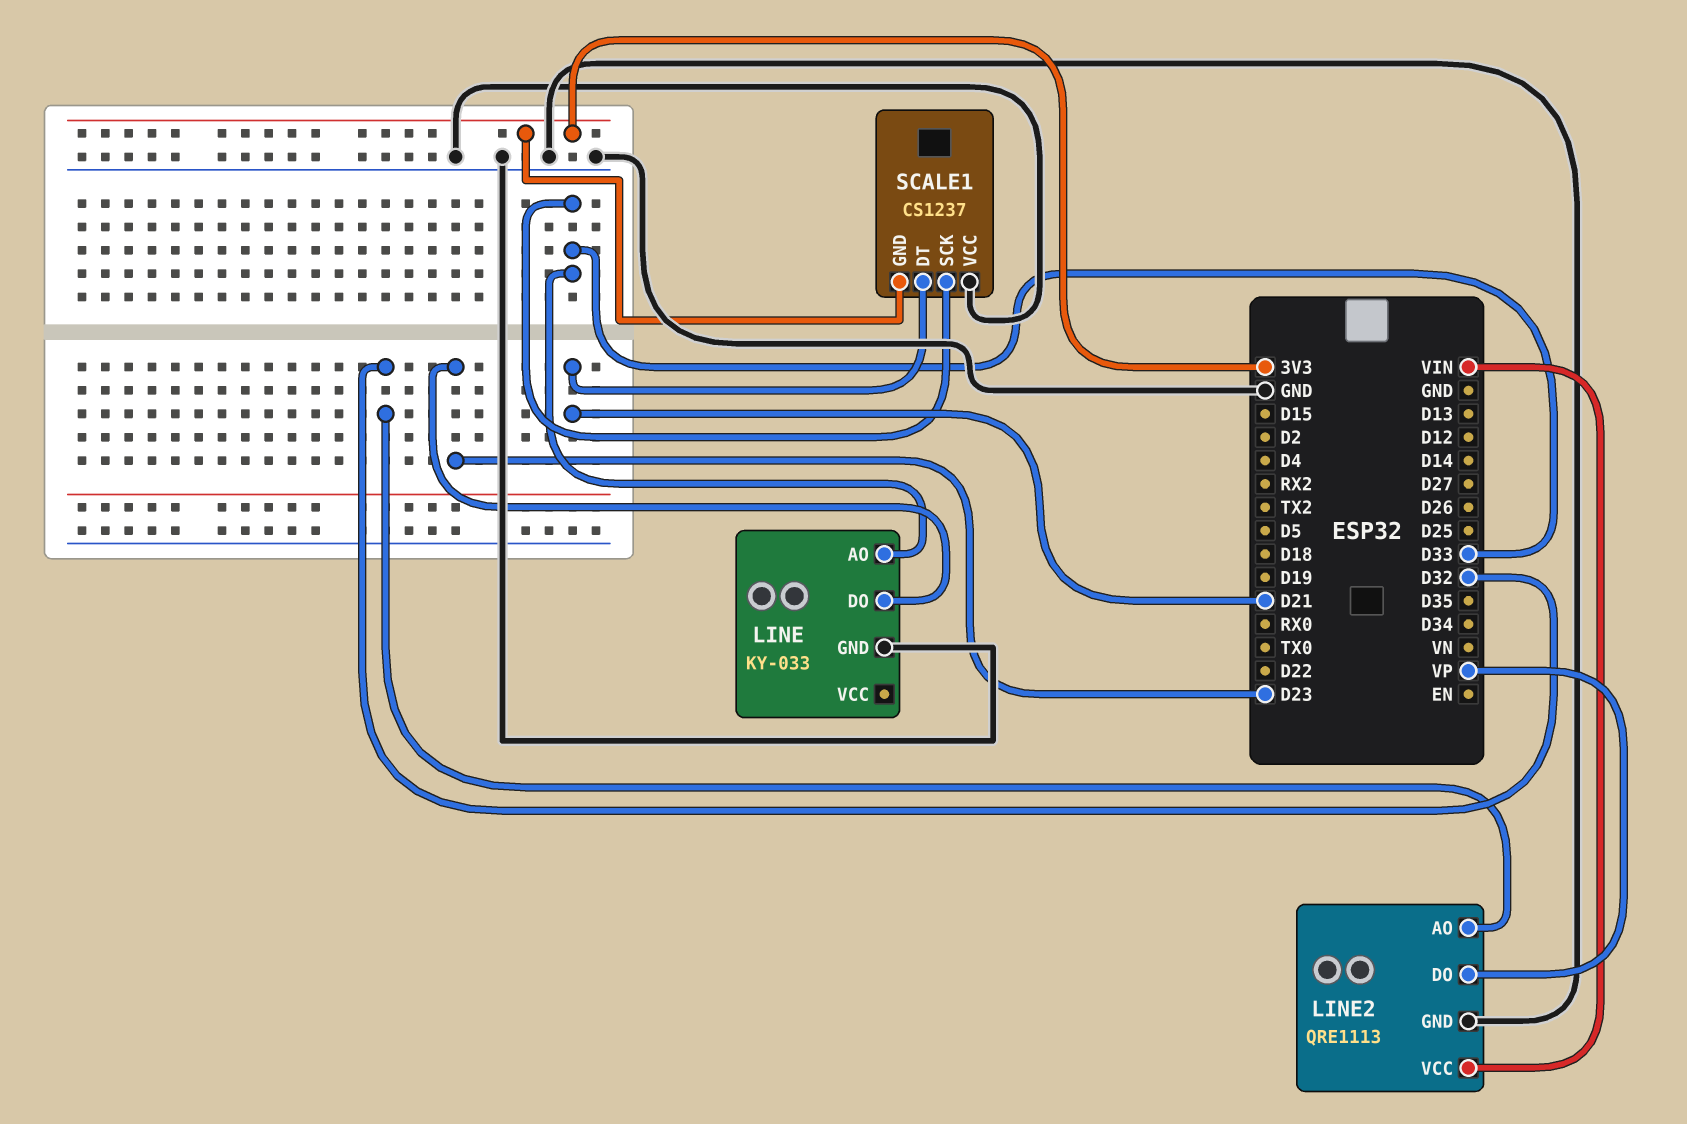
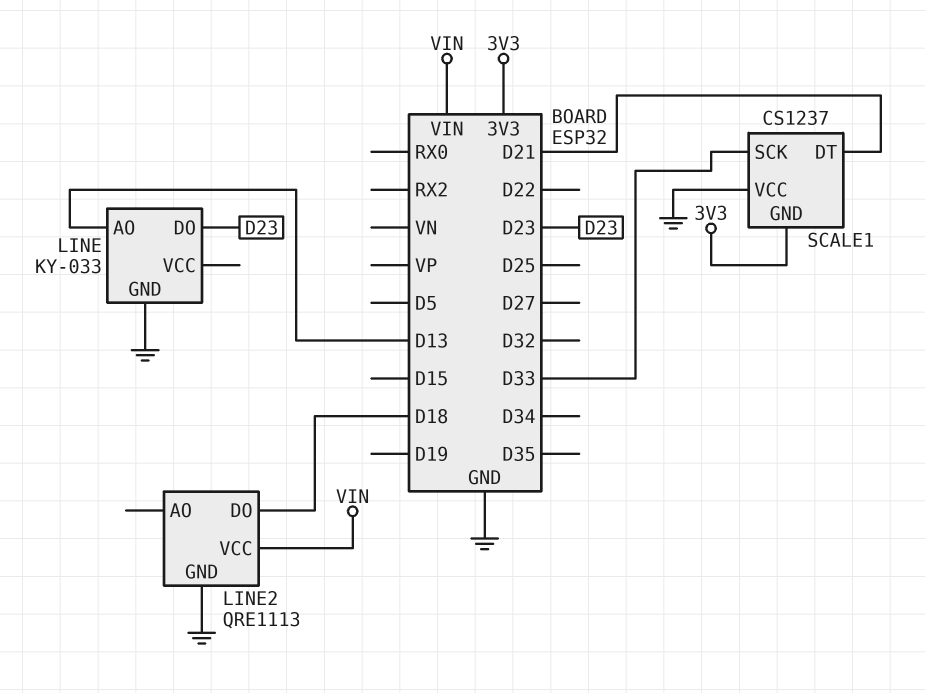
LINE pin AO: D33 -> D13
LINE2 pin AO: D32 -> none
LINE2 pin DO: VP -> D18

